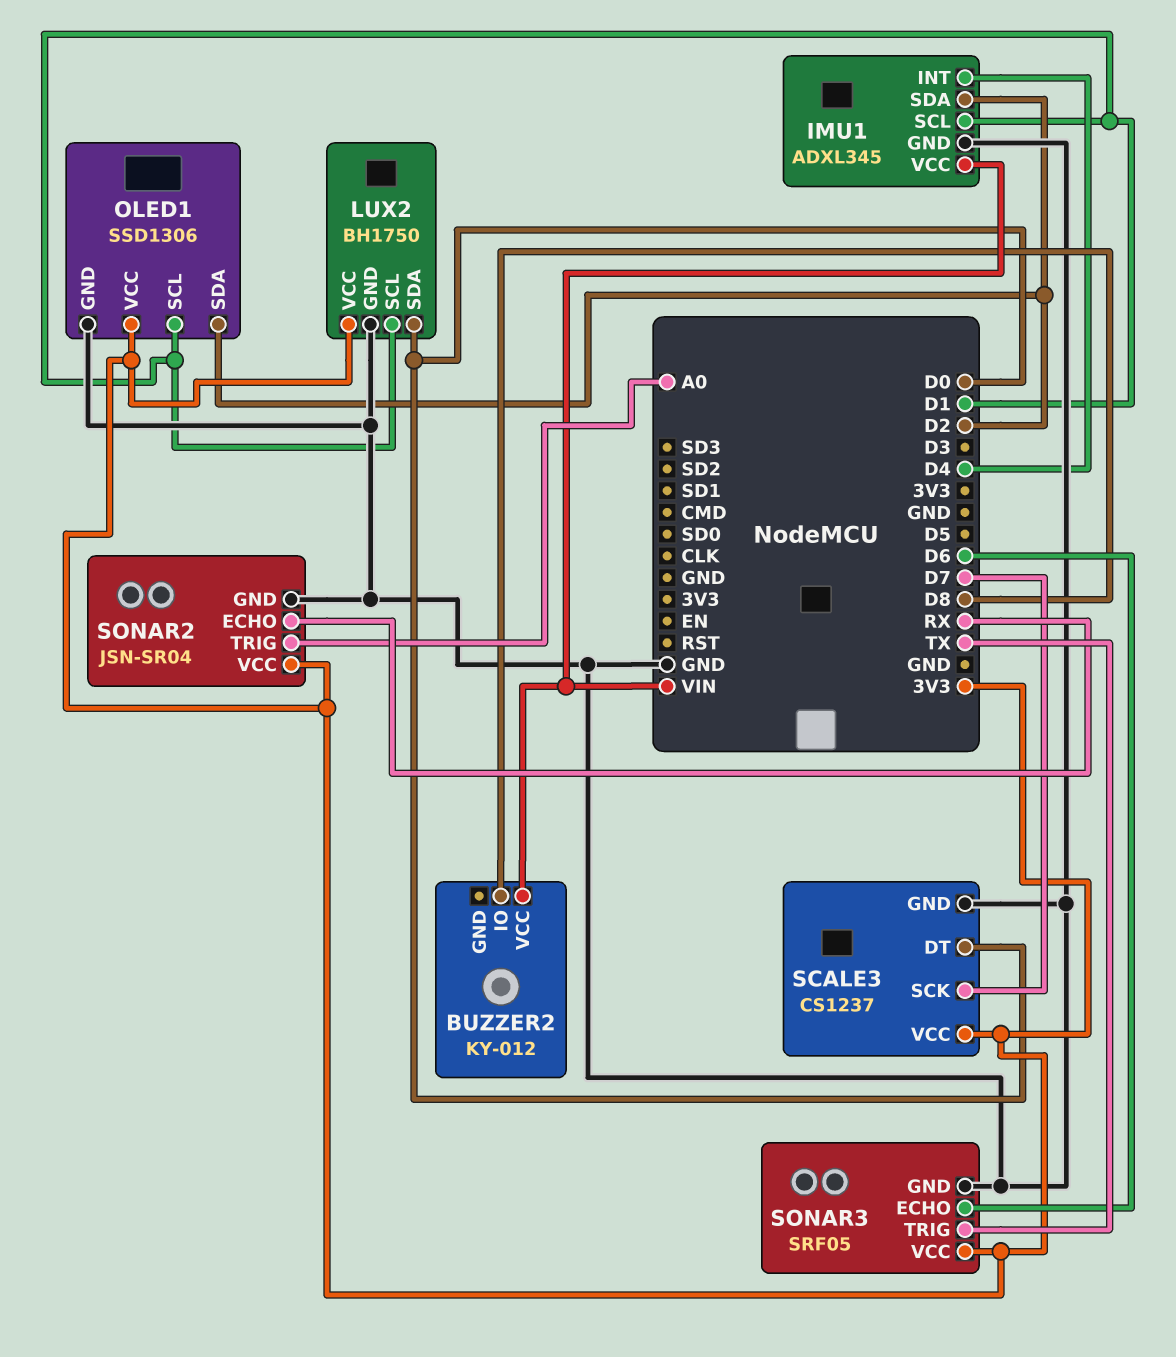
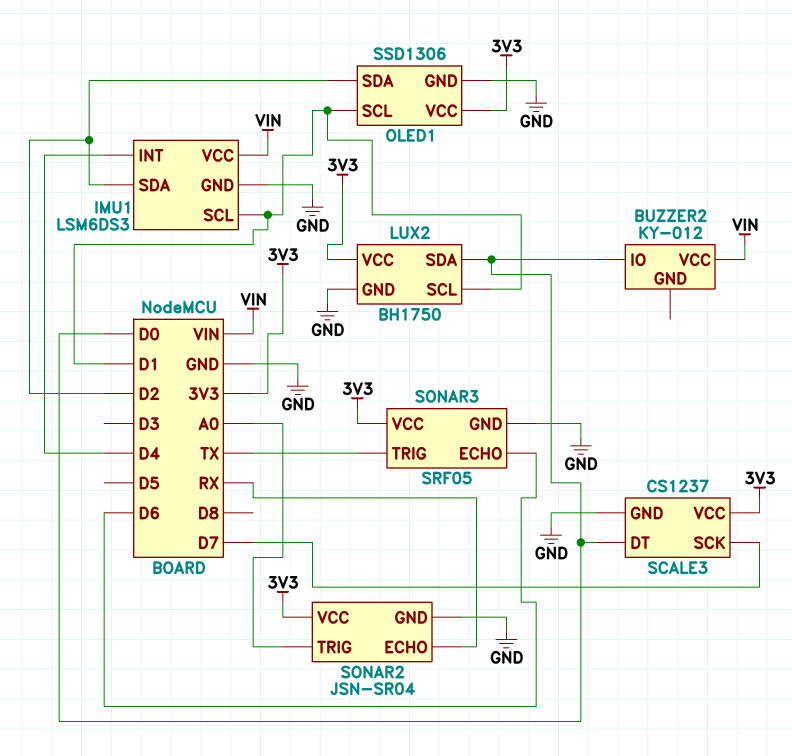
BUZZER2 pin IO: D8 -> D0
IMU1: ADXL345 -> LSM6DS3

